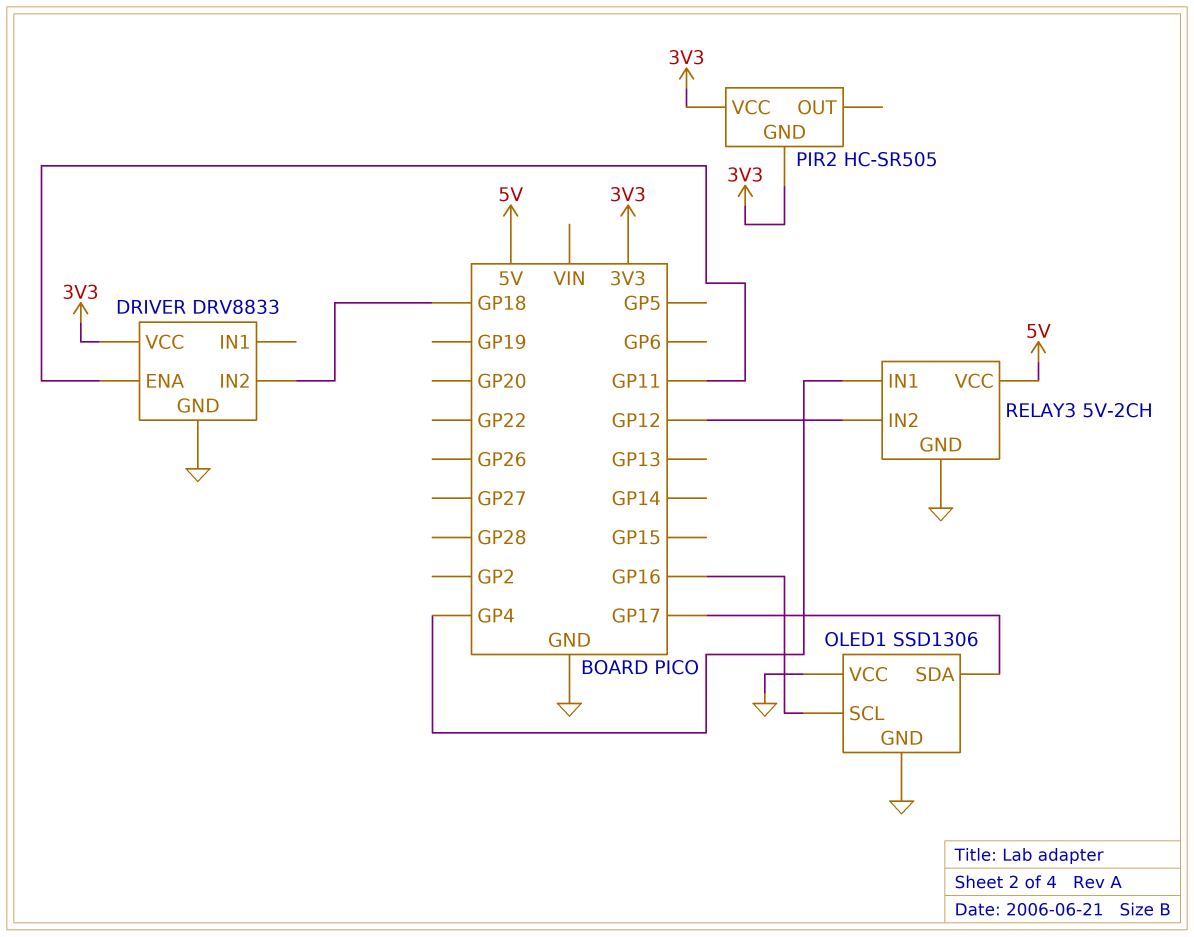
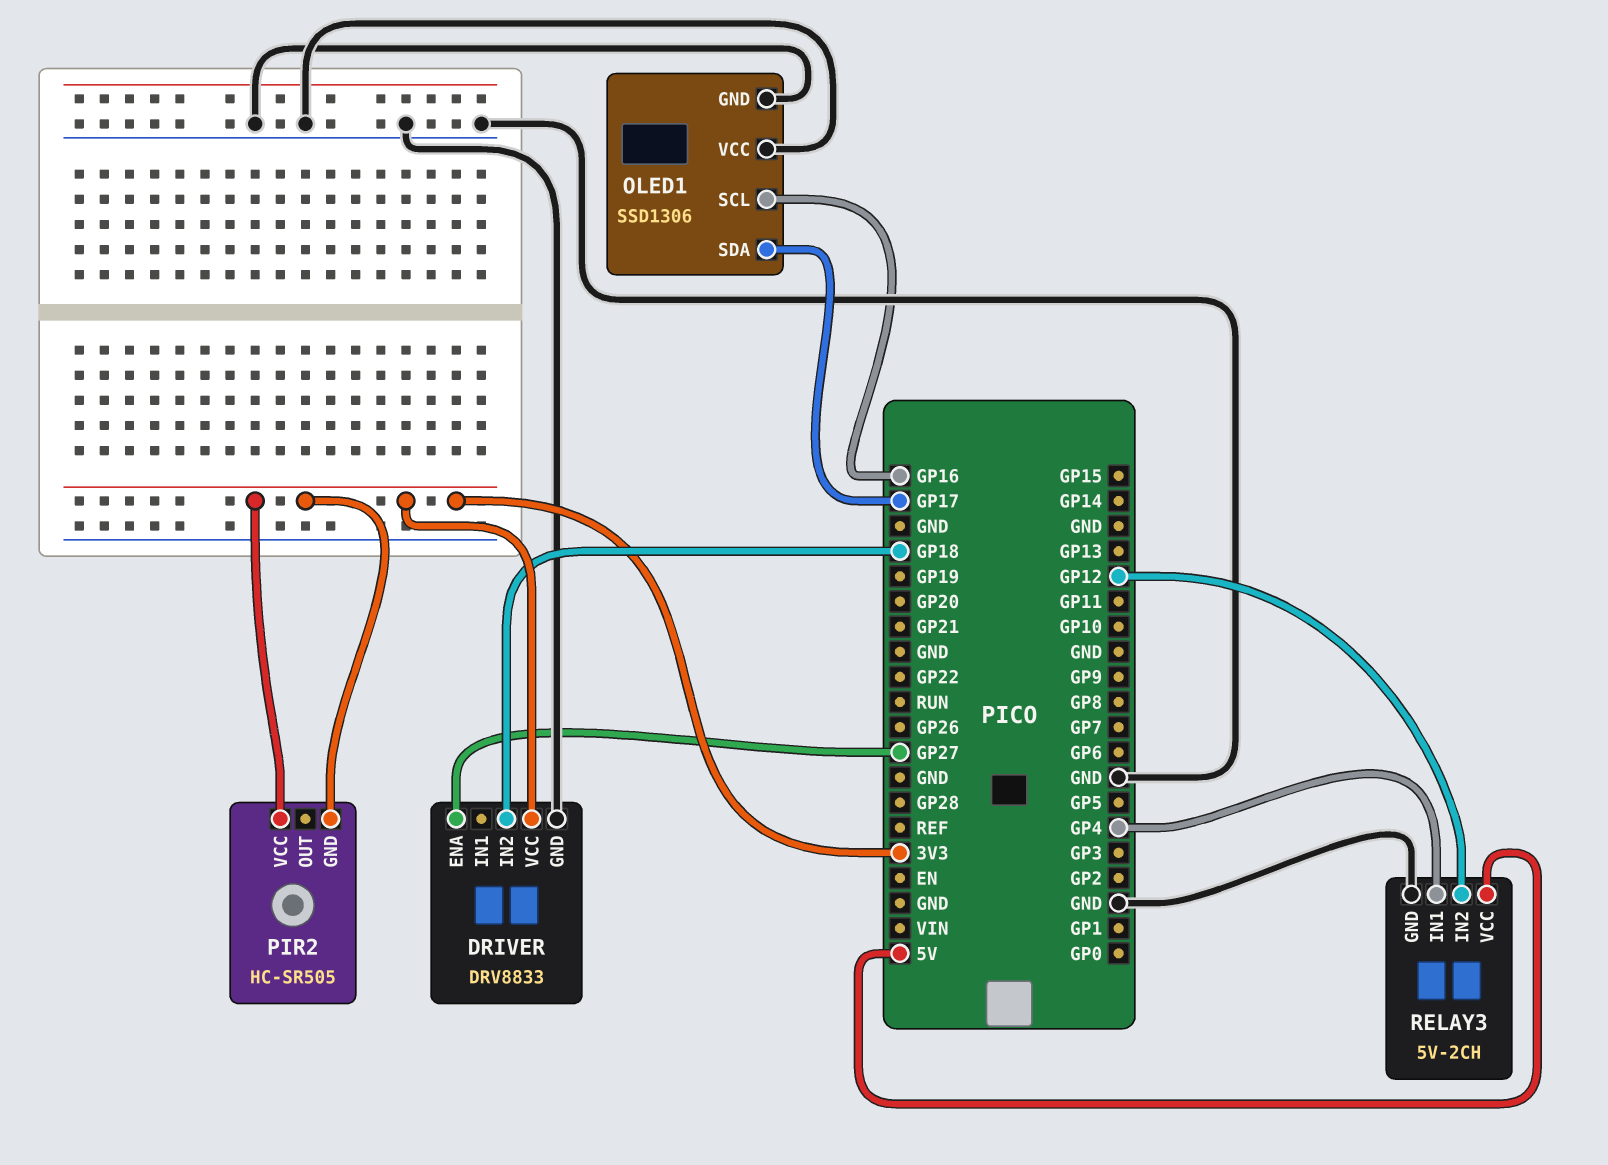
DRIVER pin ENA: GP11 -> GP27

